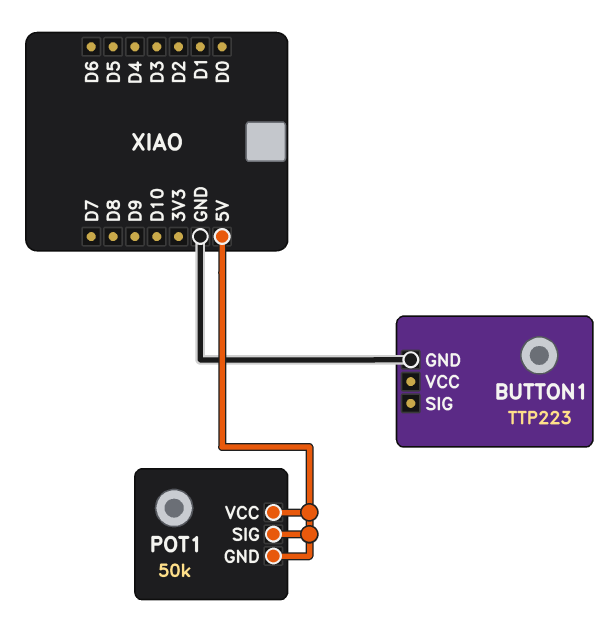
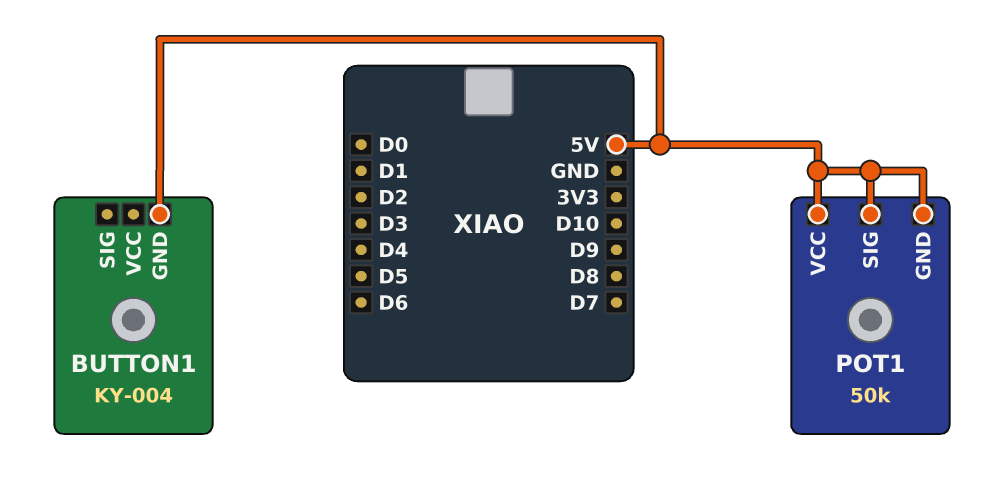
BUTTON1: TTP223 -> KY-004
BUTTON1 pin GND: GND -> 5V

